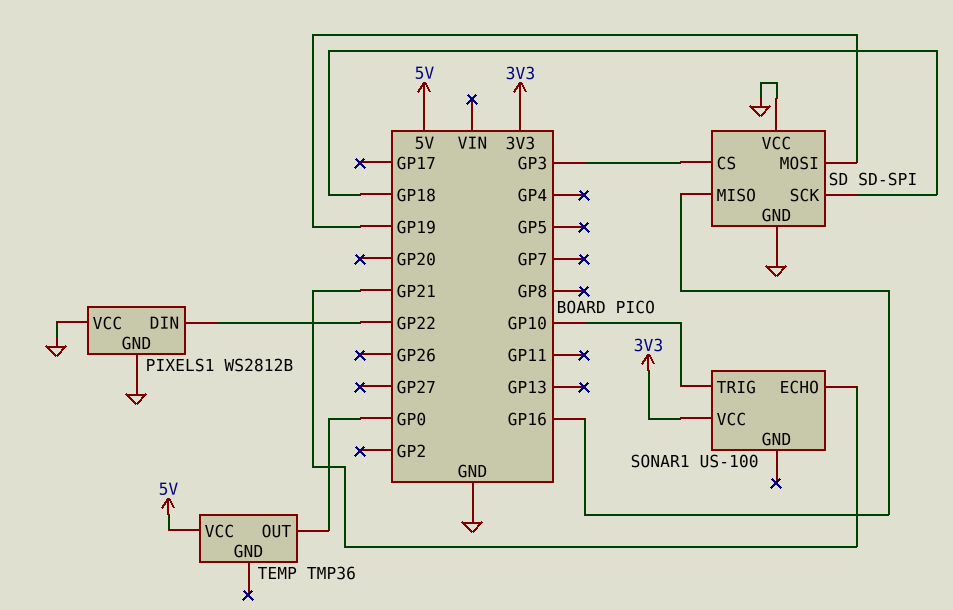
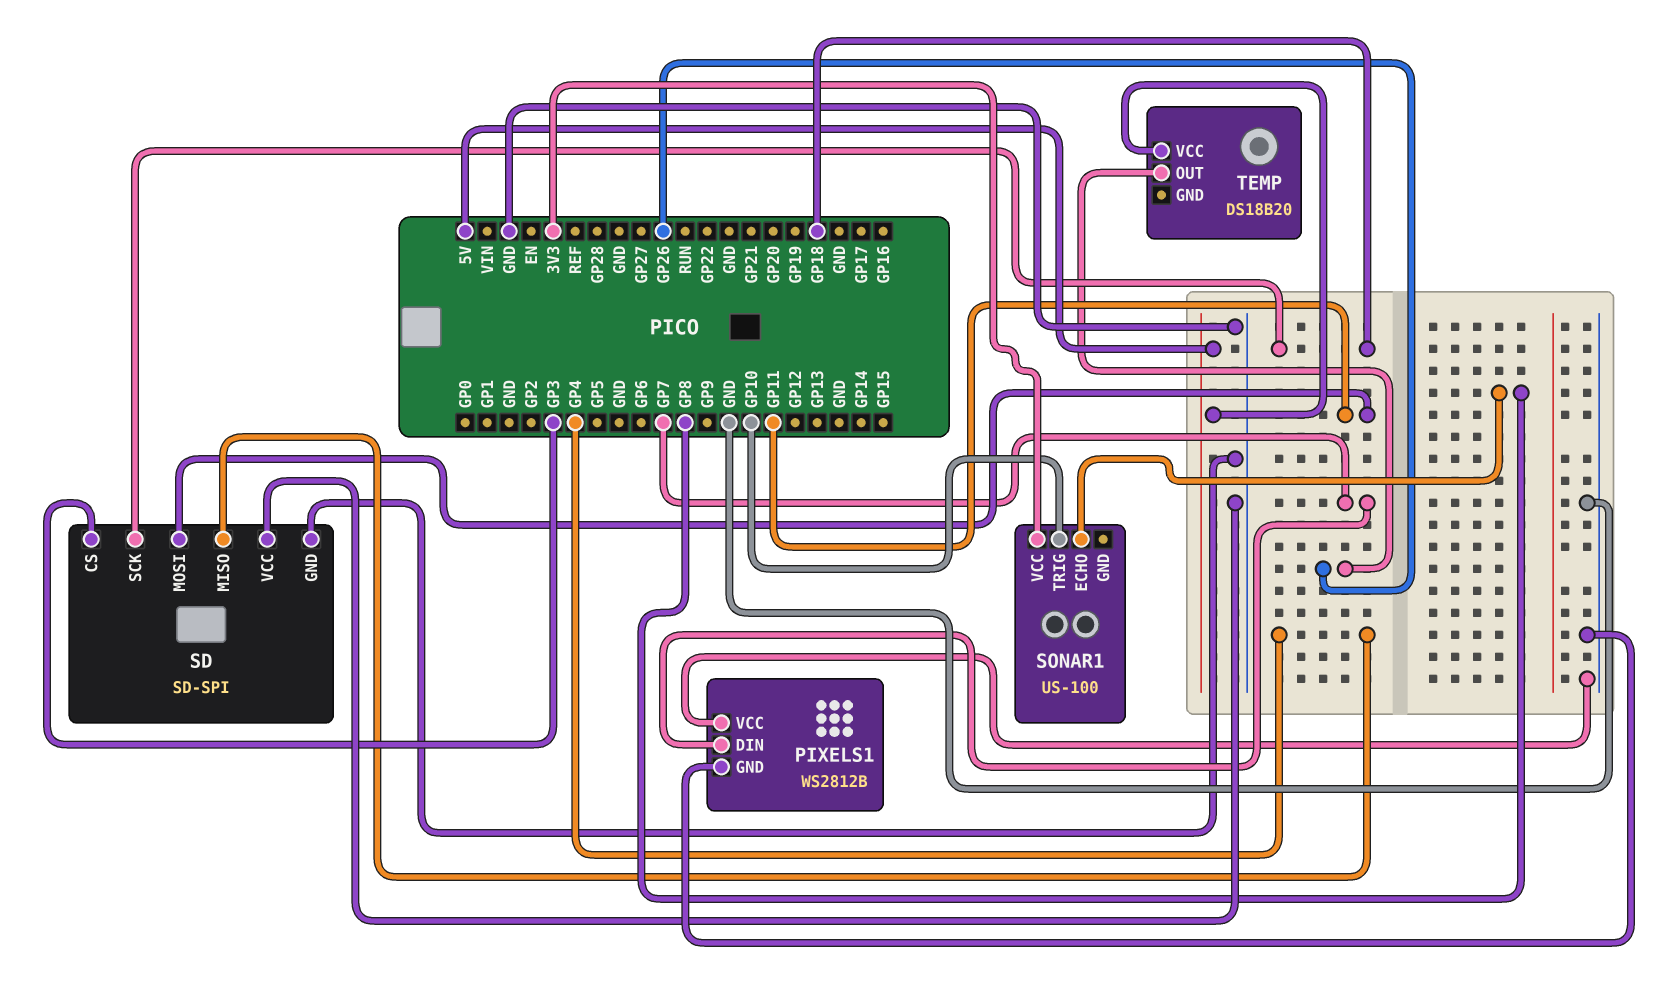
PIXELS1 pin DIN: GP22 -> GP7
SD pin MISO: GP16 -> GP4
SD pin MOSI: GP19 -> GP11
SONAR1 pin ECHO: GP21 -> GP8
TEMP: TMP36 -> DS18B20
TEMP pin OUT: GP0 -> GP26

